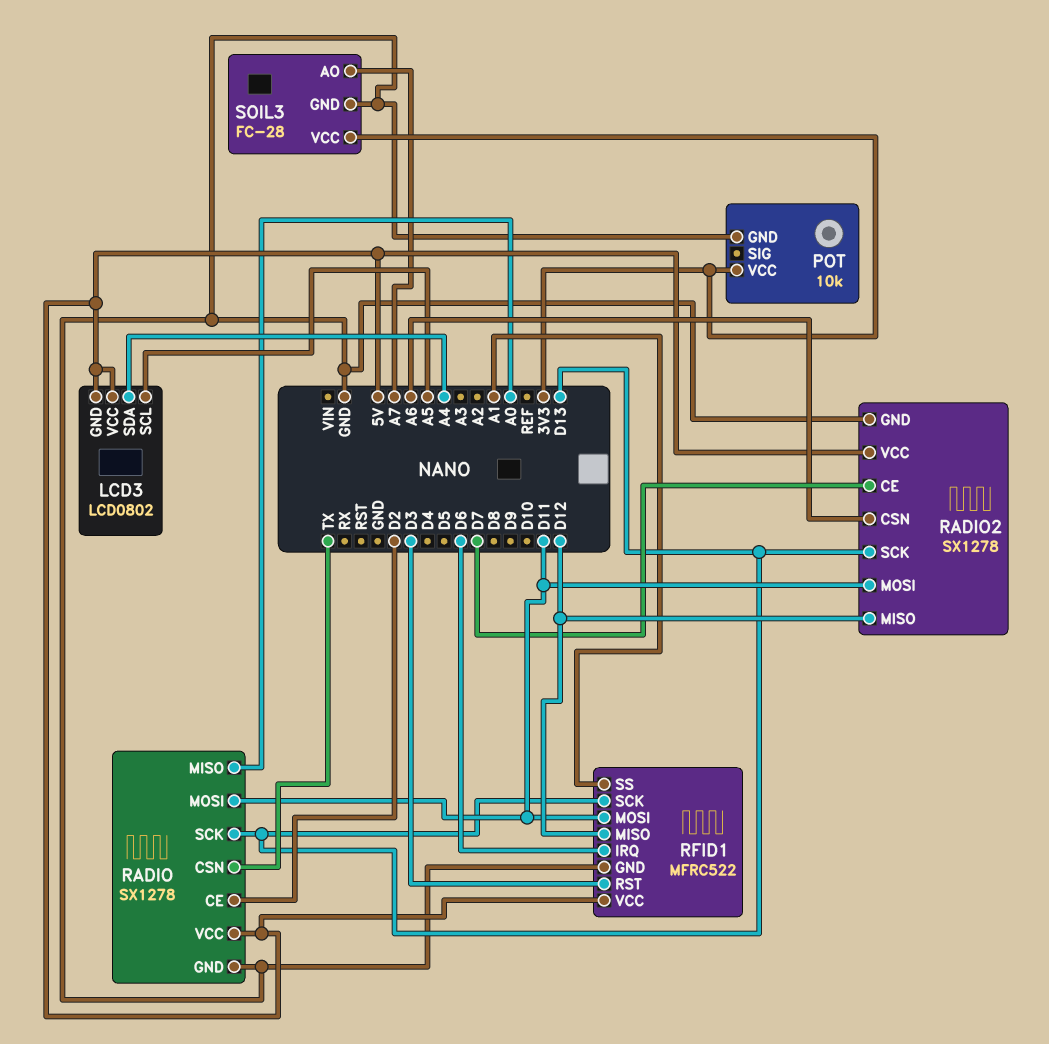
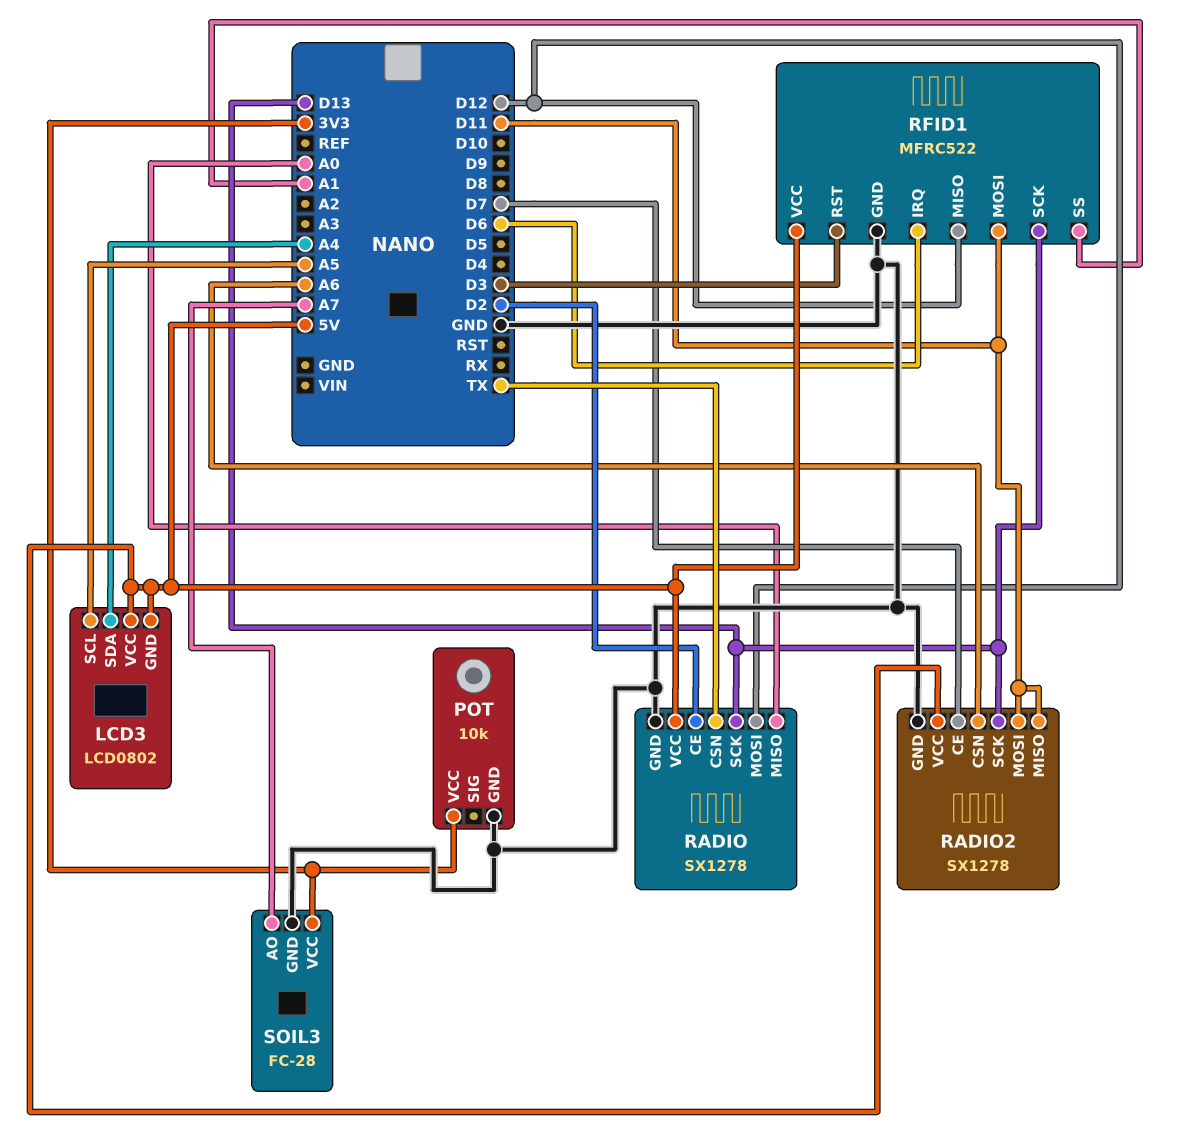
RADIO pin MOSI: D11 -> D12
RADIO2 pin MISO: D12 -> D11

